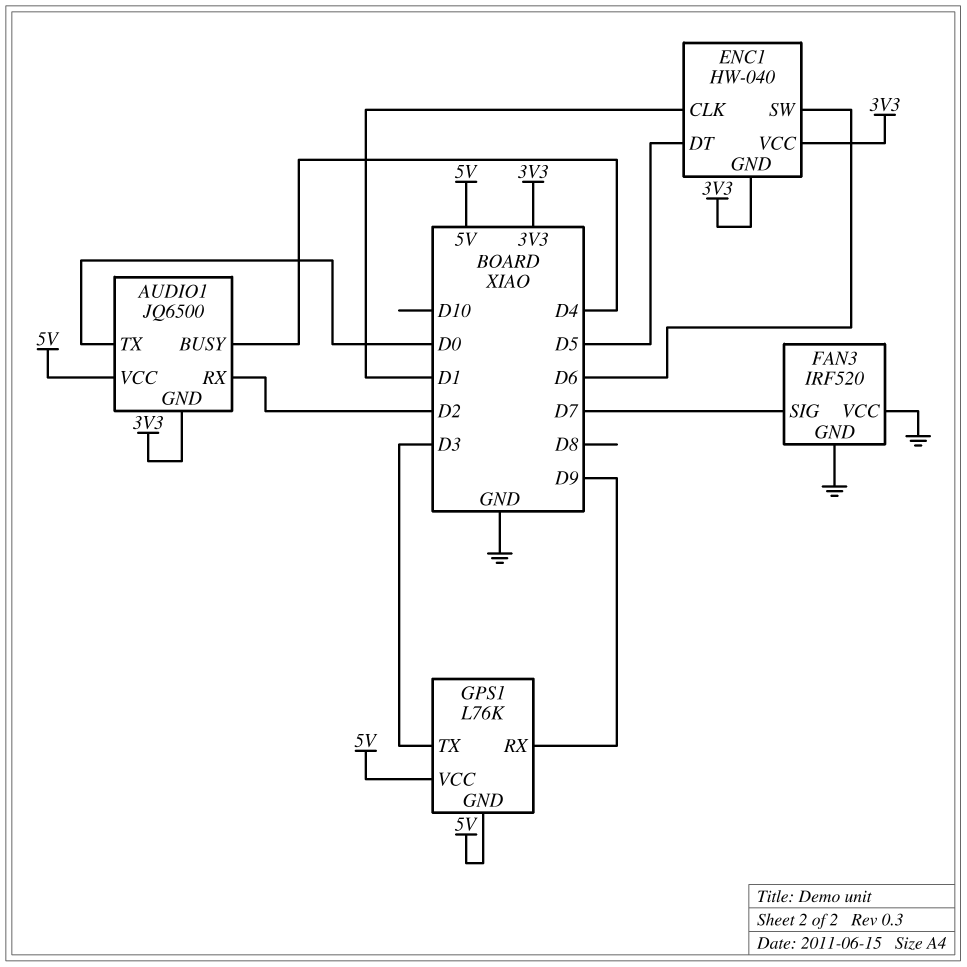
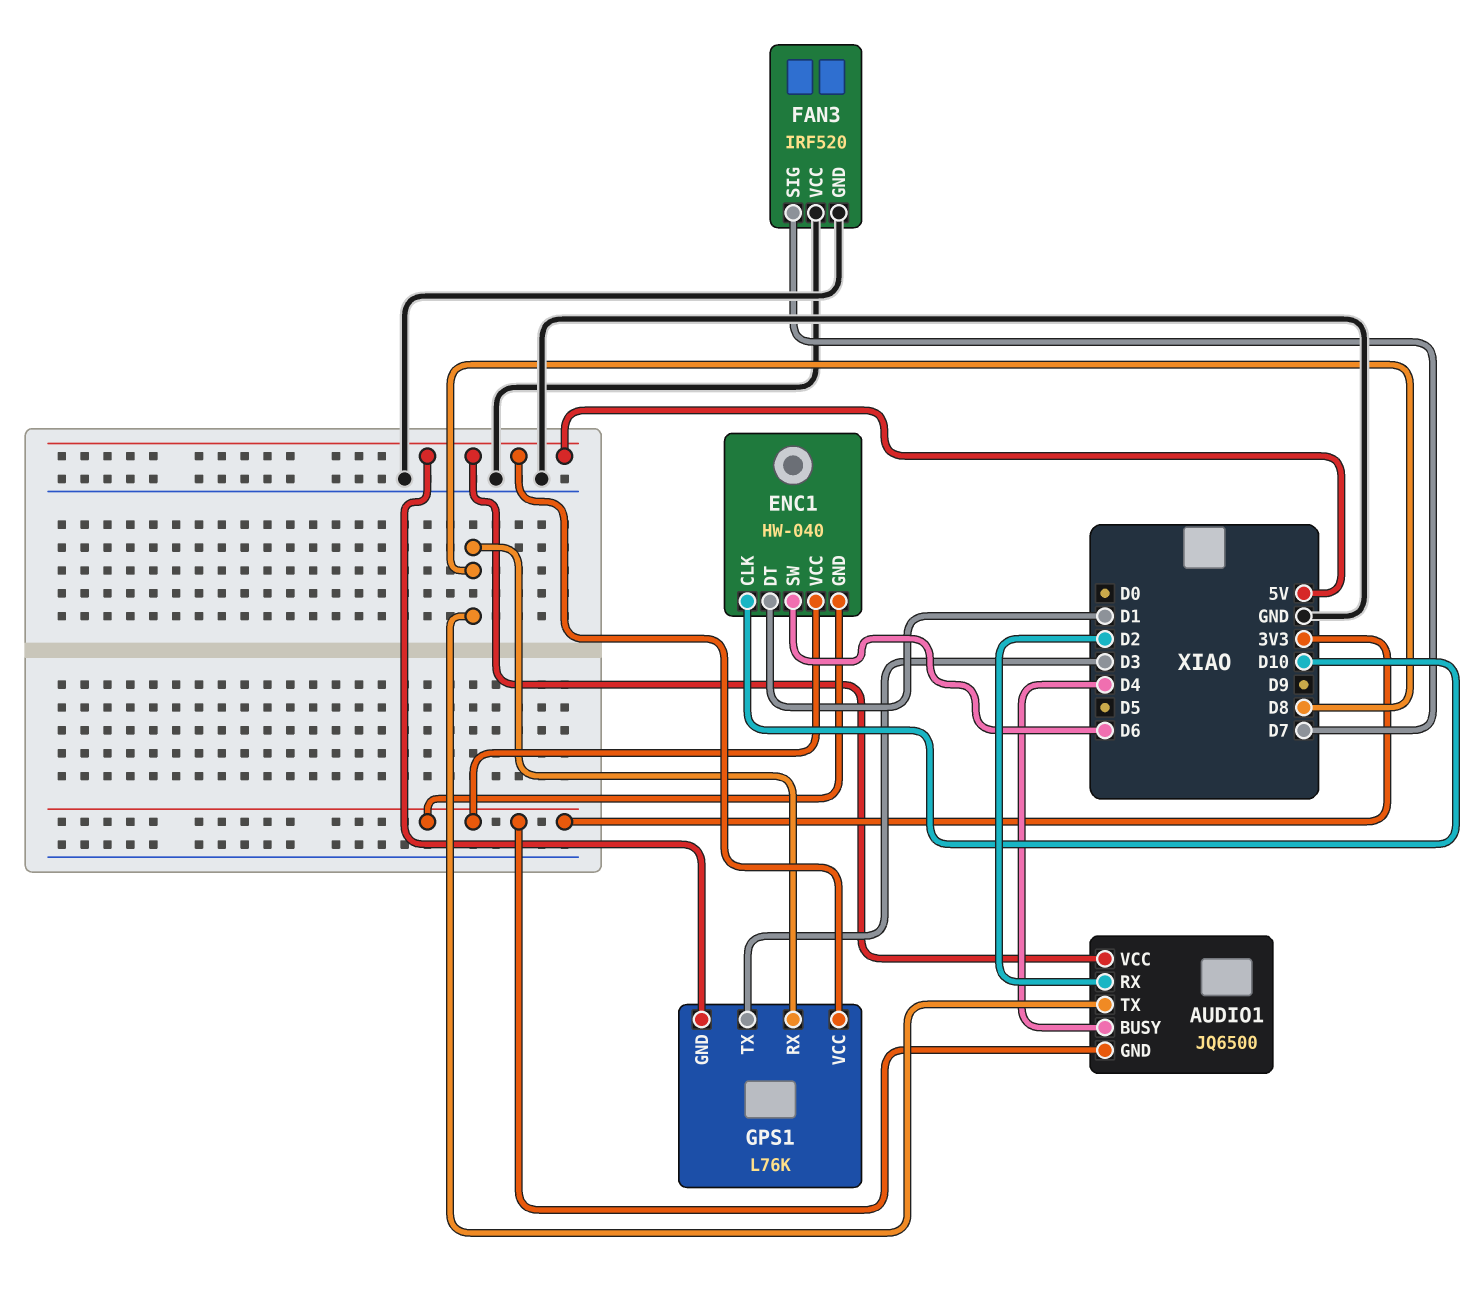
AUDIO1 pin TX: D0 -> D8
ENC1 pin CLK: D1 -> D10
ENC1 pin DT: D5 -> D1
GPS1 pin RX: D9 -> D8

